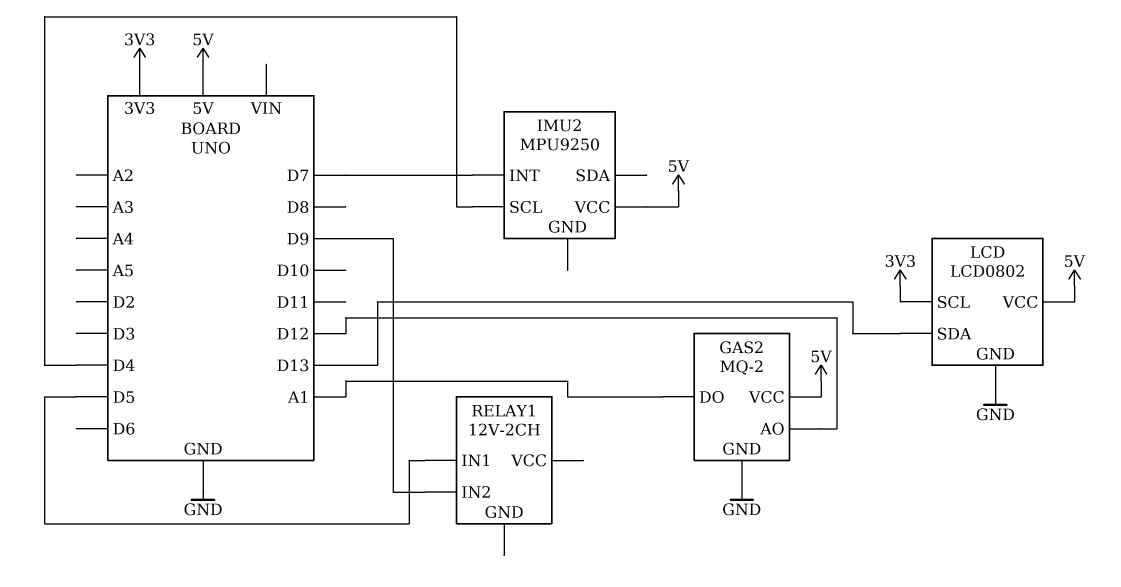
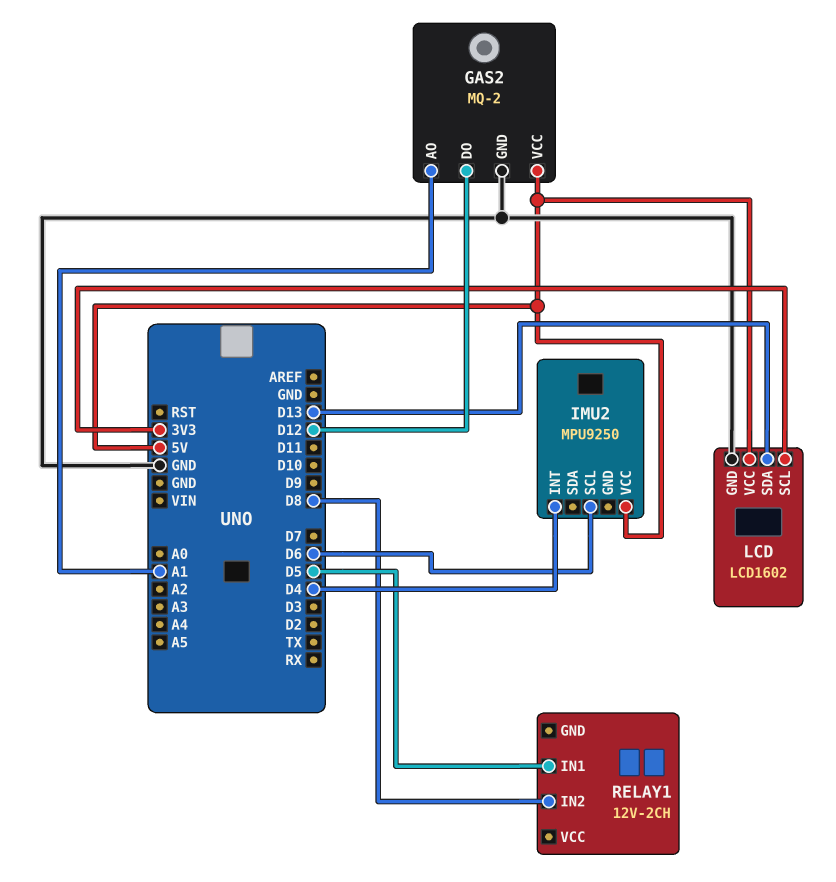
GAS2 pin AO: D12 -> A1
GAS2 pin DO: A1 -> D12
IMU2 pin INT: D7 -> D4
IMU2 pin SCL: D4 -> D6
LCD: LCD0802 -> LCD1602
RELAY1 pin IN2: D9 -> D8

